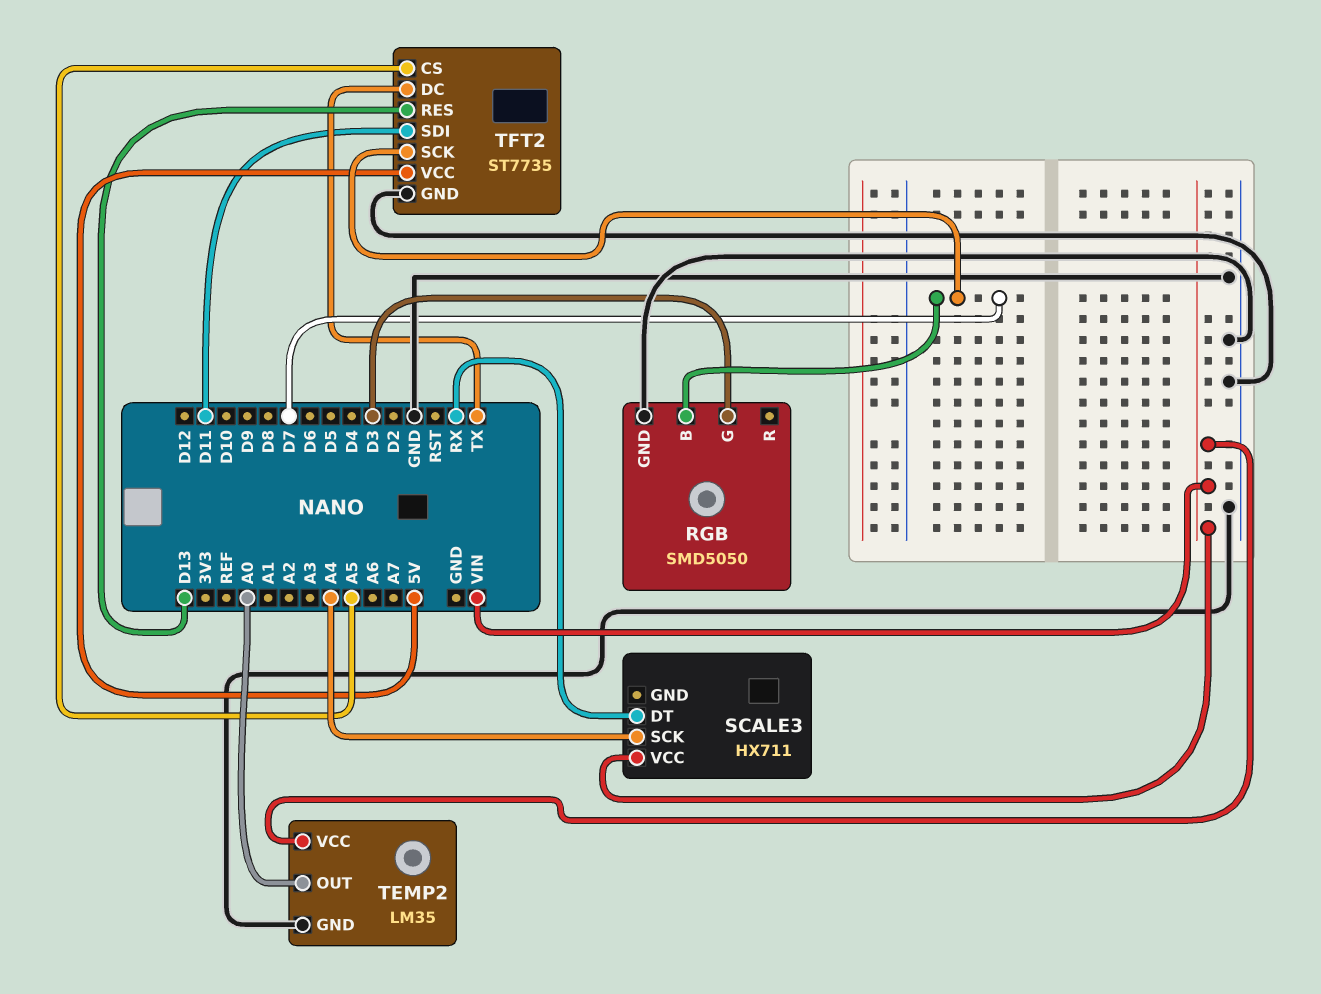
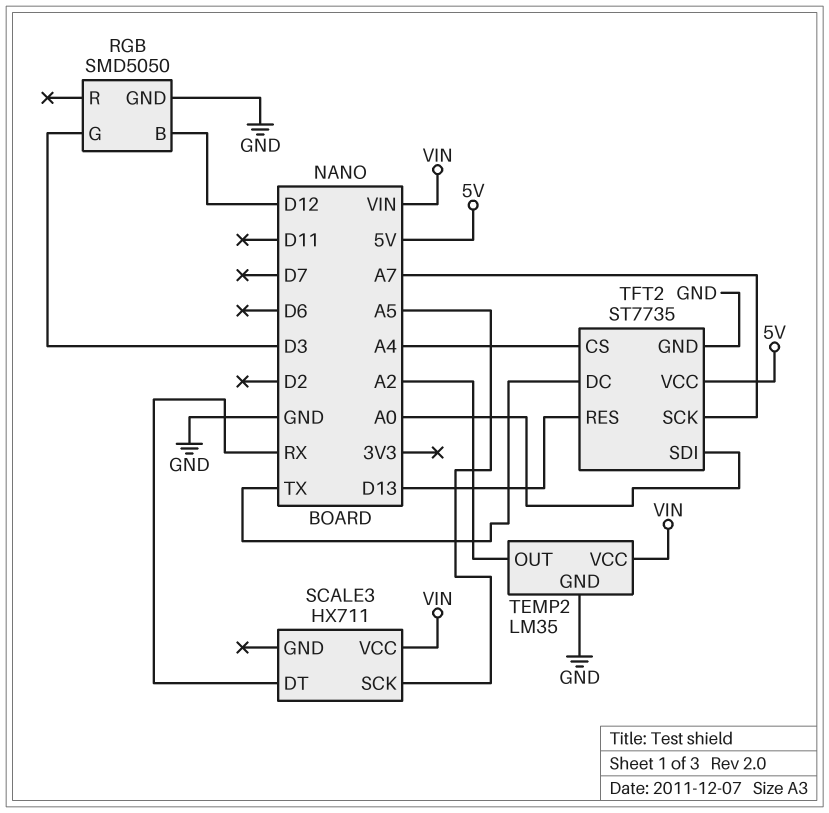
RGB pin B: D7 -> D12
SCALE3 pin SCK: A4 -> A5
TEMP2 pin OUT: A0 -> A2
TFT2 pin CS: A5 -> A4
TFT2 pin SCK: D7 -> A7
TFT2 pin SDI: D11 -> A0

